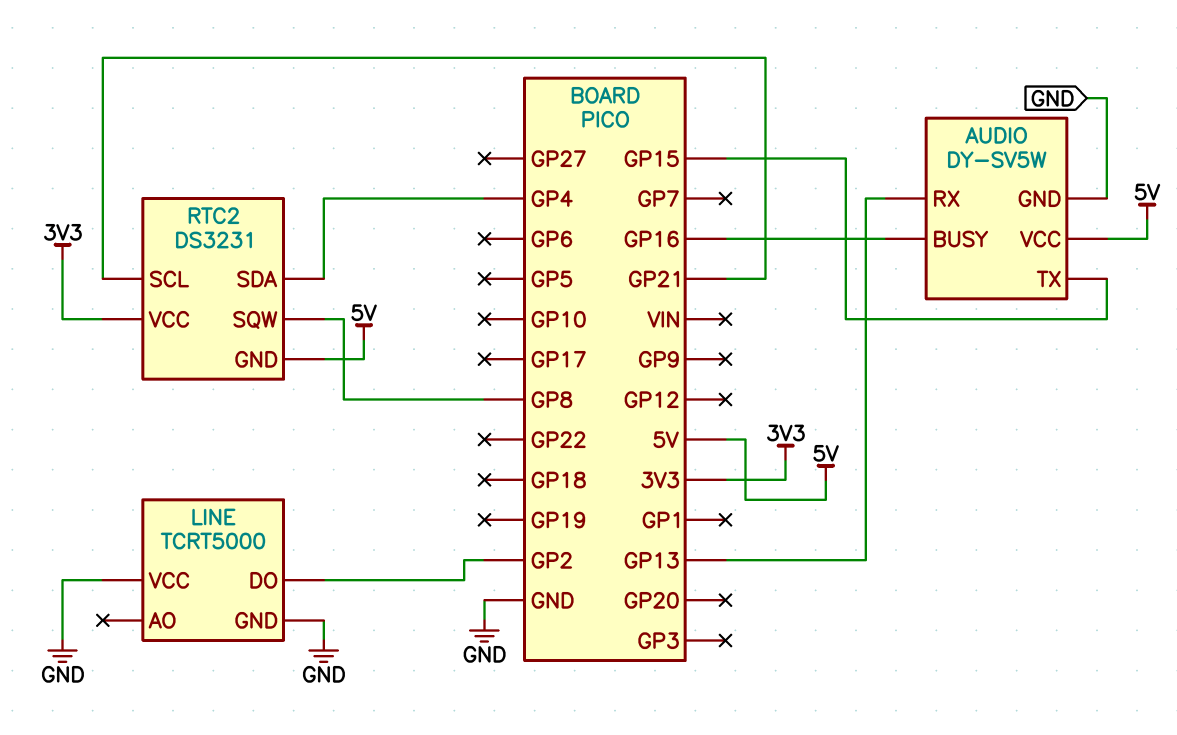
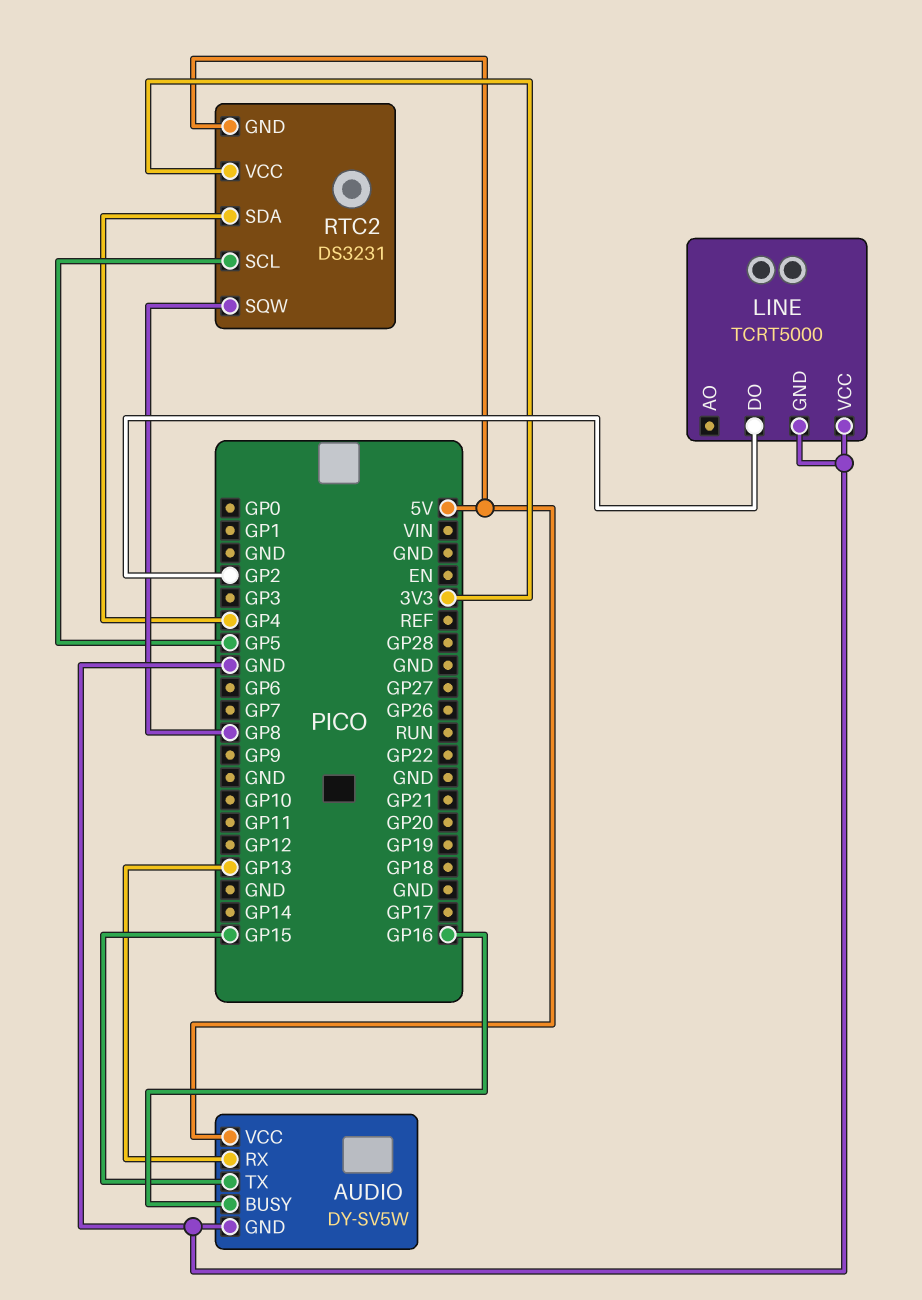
RTC2 pin SCL: GP21 -> GP5

